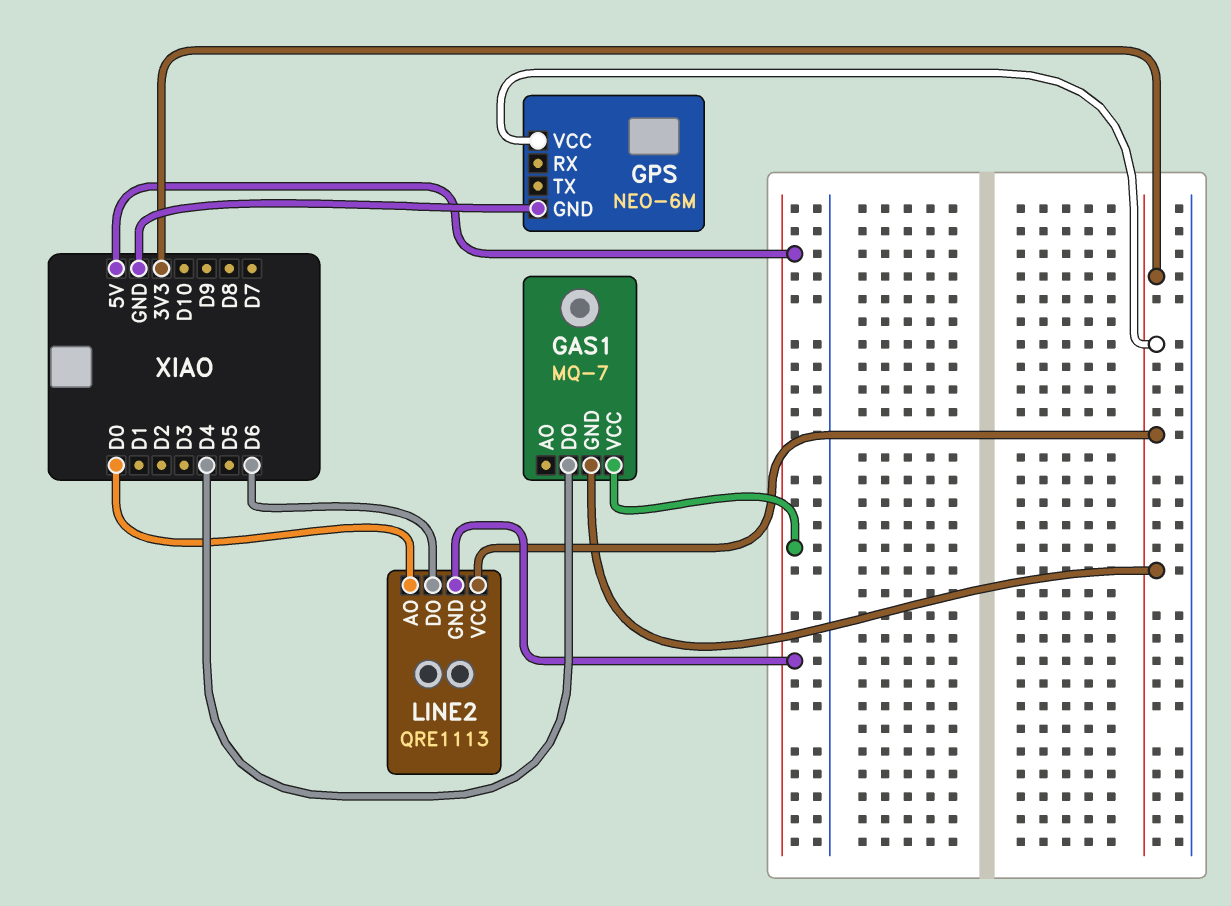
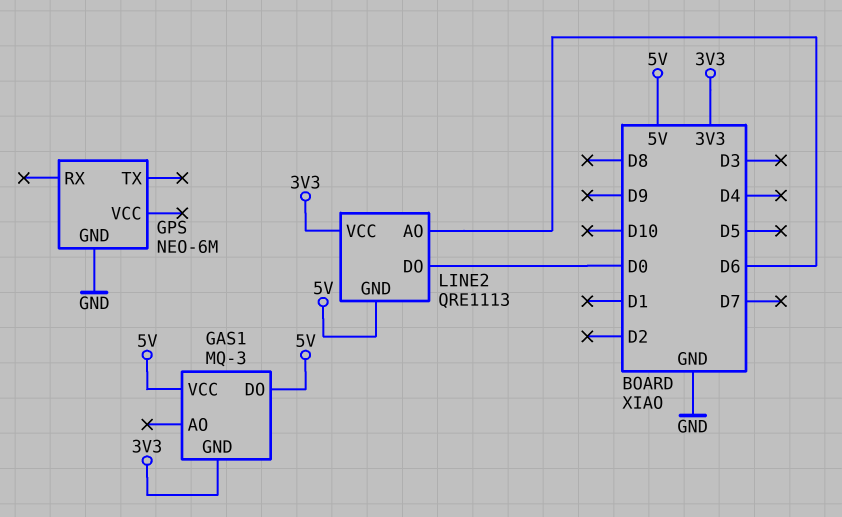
GAS1: MQ-7 -> MQ-3
GAS1 pin DO: D4 -> 5V
GPS pin VCC: 3V3 -> none
LINE2 pin AO: D0 -> D6
LINE2 pin DO: D6 -> D0

